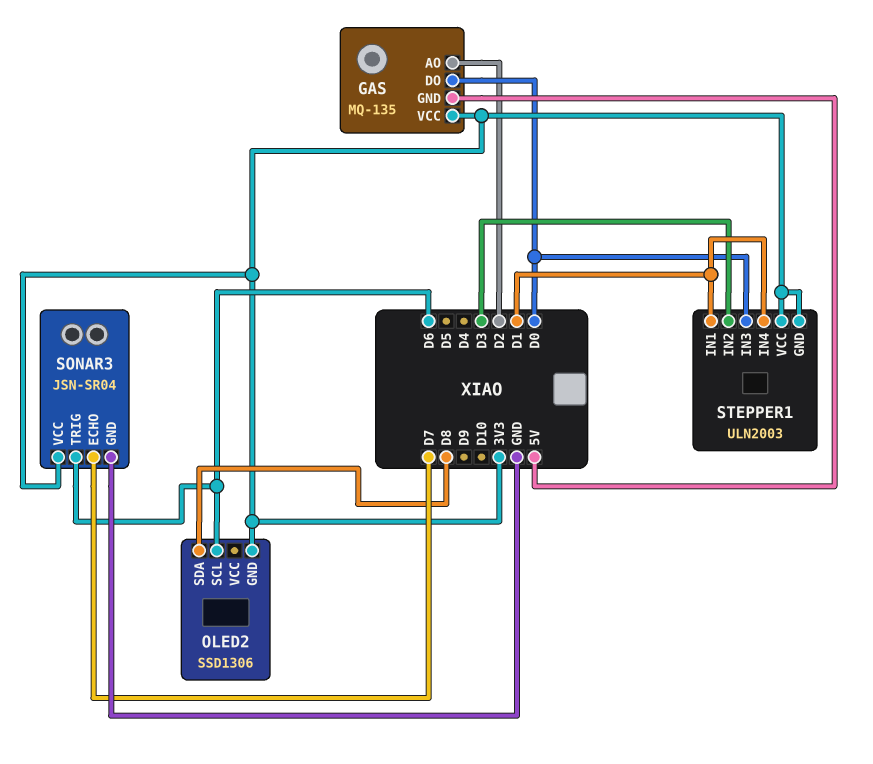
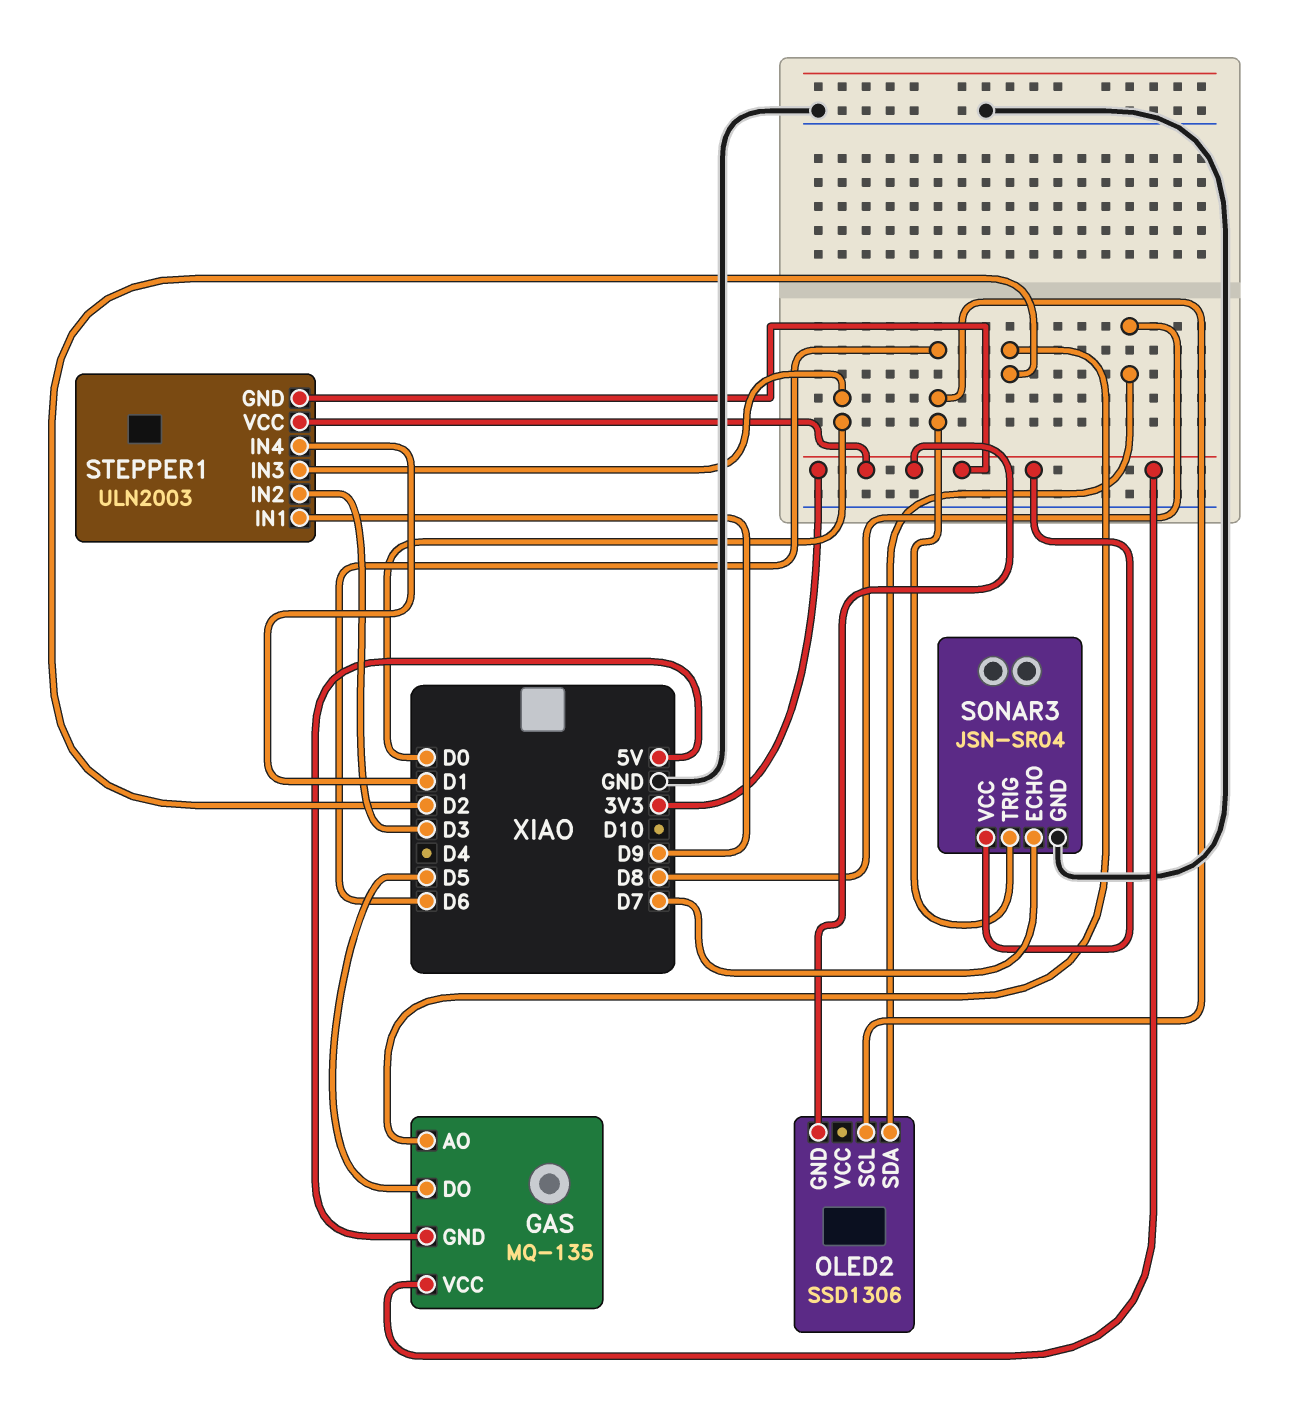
GAS pin DO: D0 -> D5
STEPPER1 pin IN1: D1 -> D9

